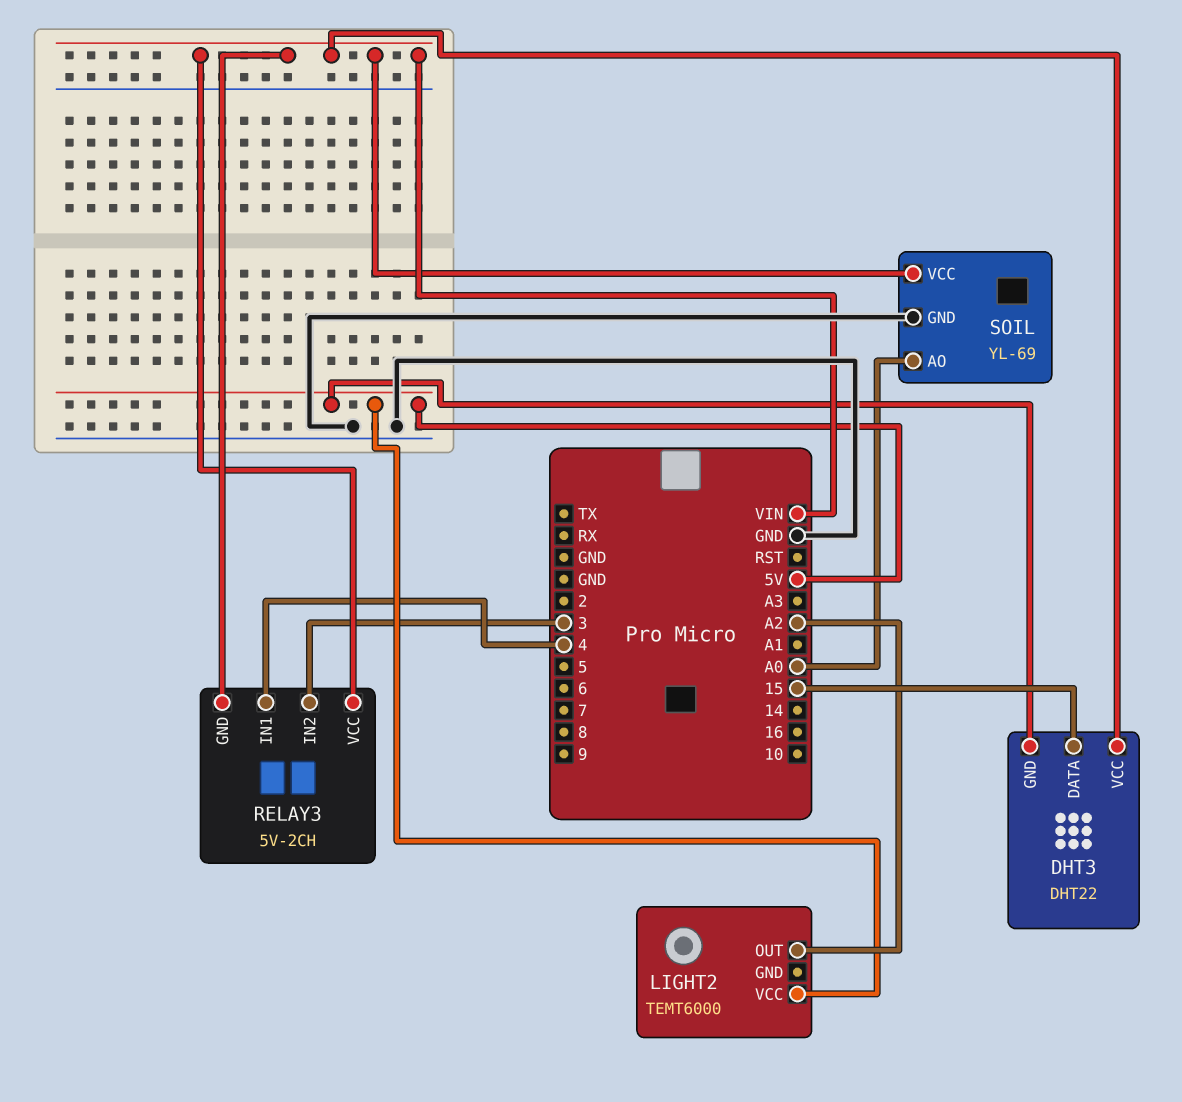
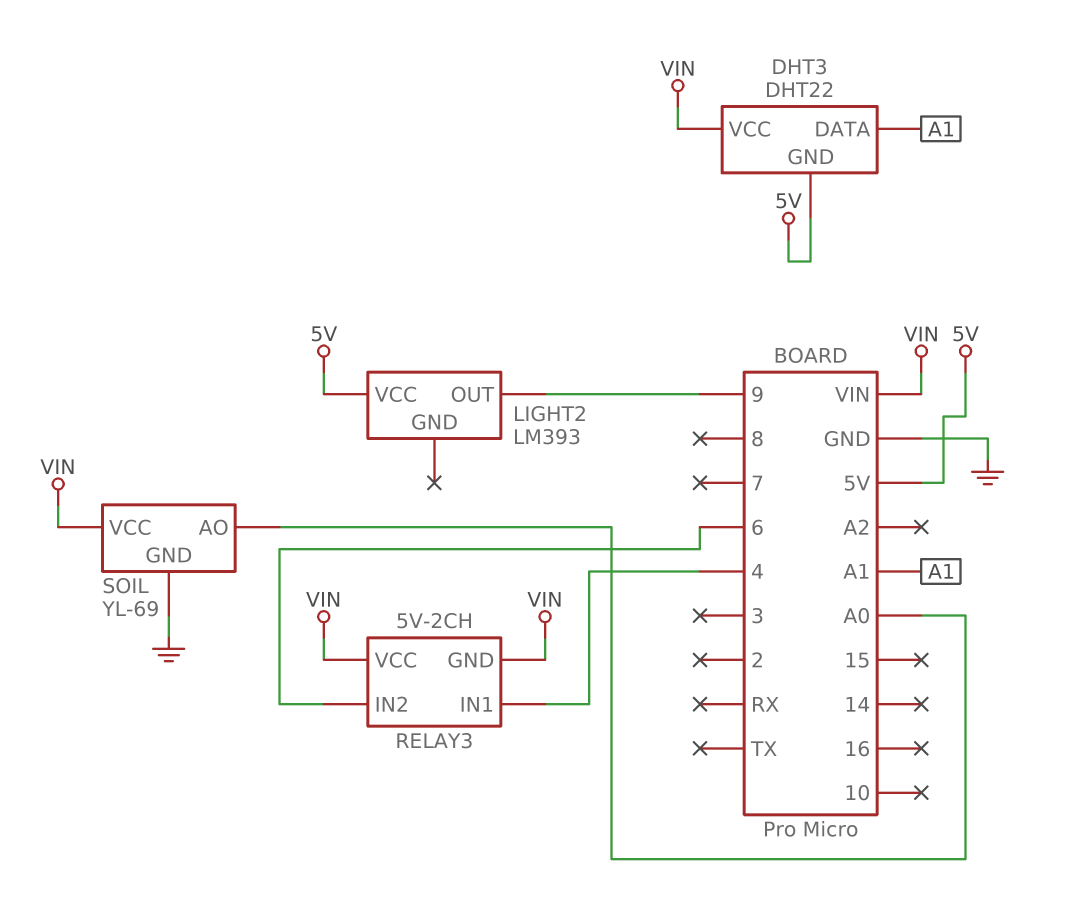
DHT3 pin DATA: 15 -> A1
LIGHT2: TEMT6000 -> LM393
LIGHT2 pin OUT: A2 -> 9
RELAY3 pin IN2: 3 -> 6

